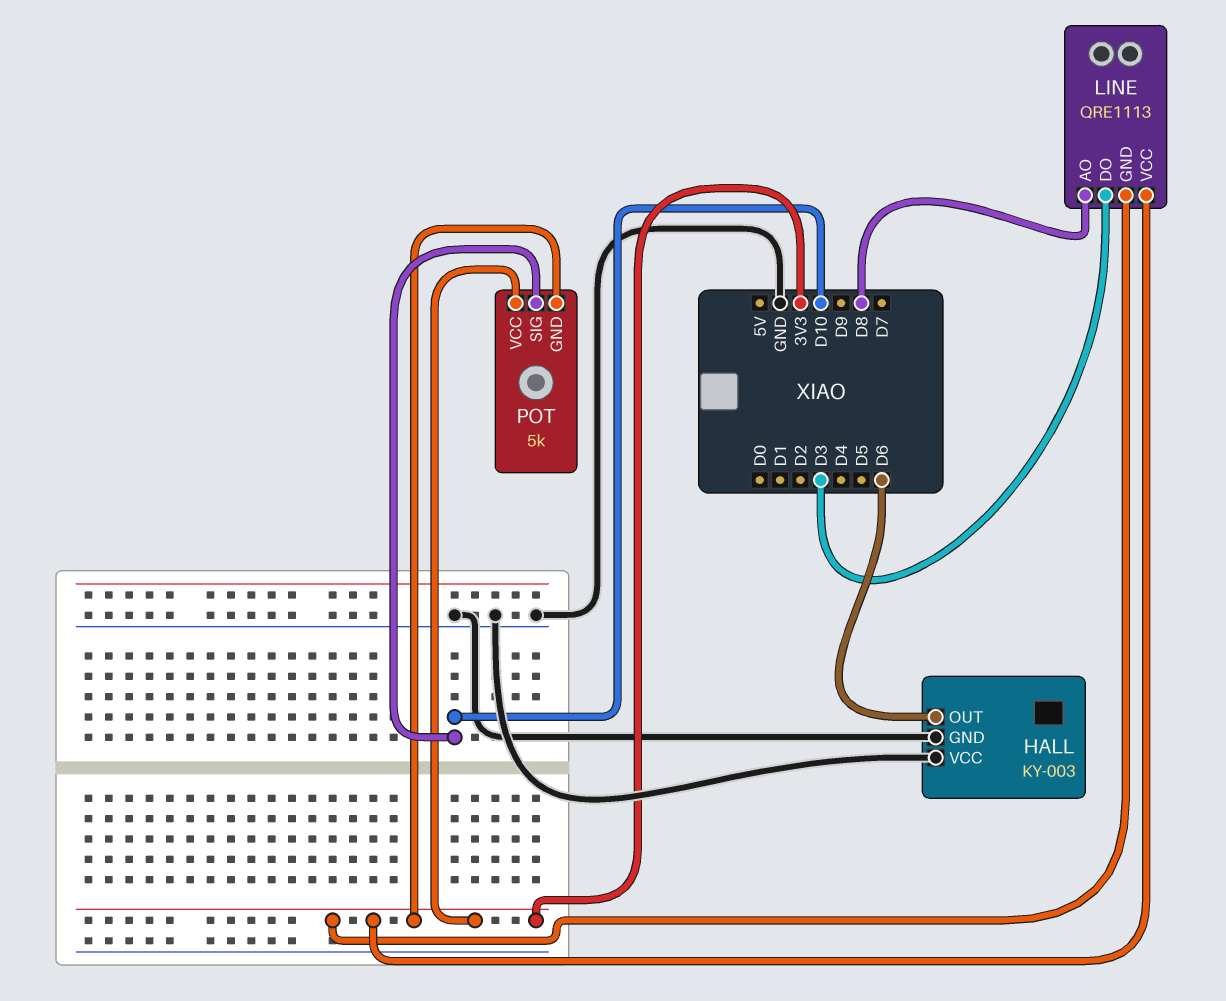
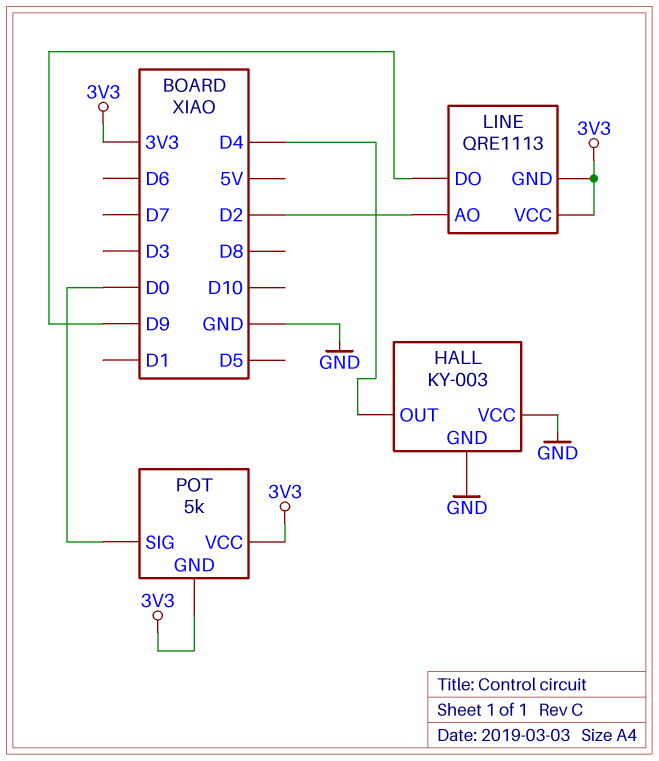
HALL pin OUT: D6 -> D4
LINE pin AO: D8 -> D2
LINE pin DO: D3 -> D9
POT pin SIG: D10 -> D0

